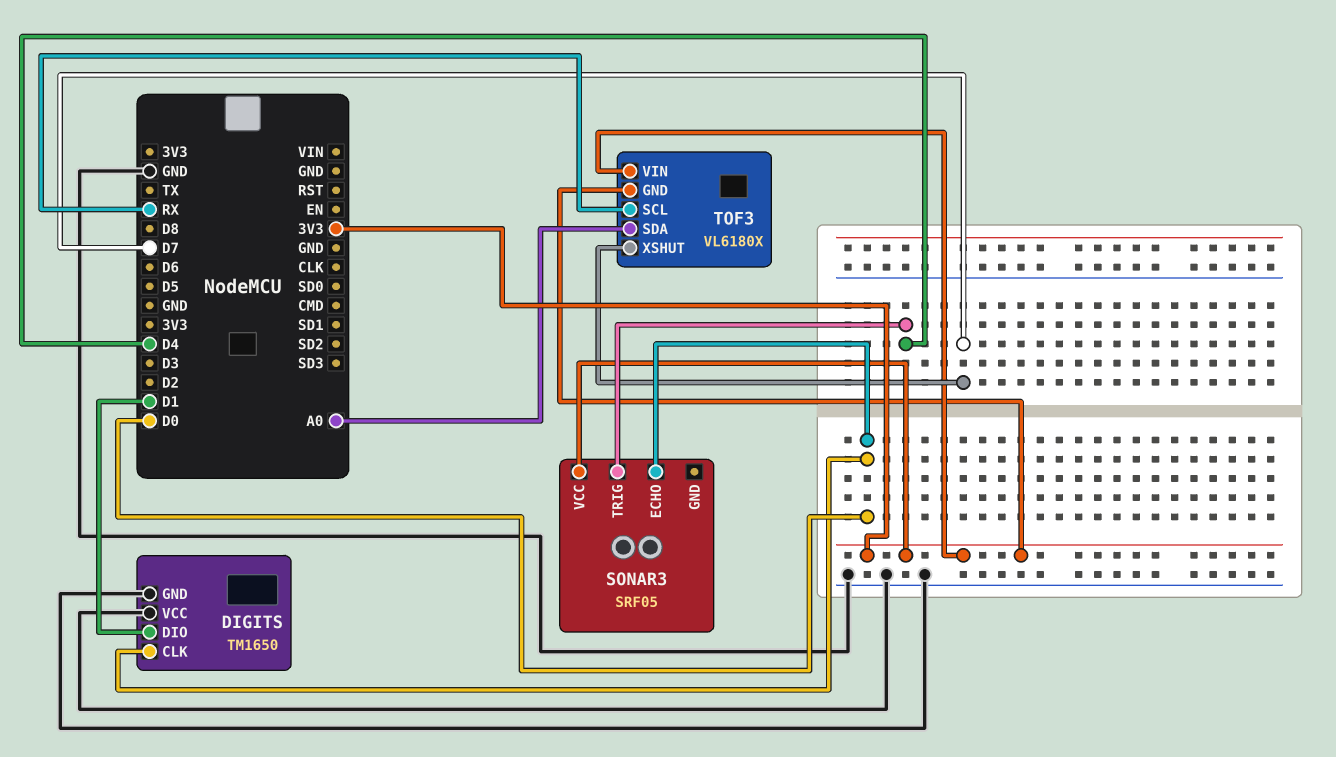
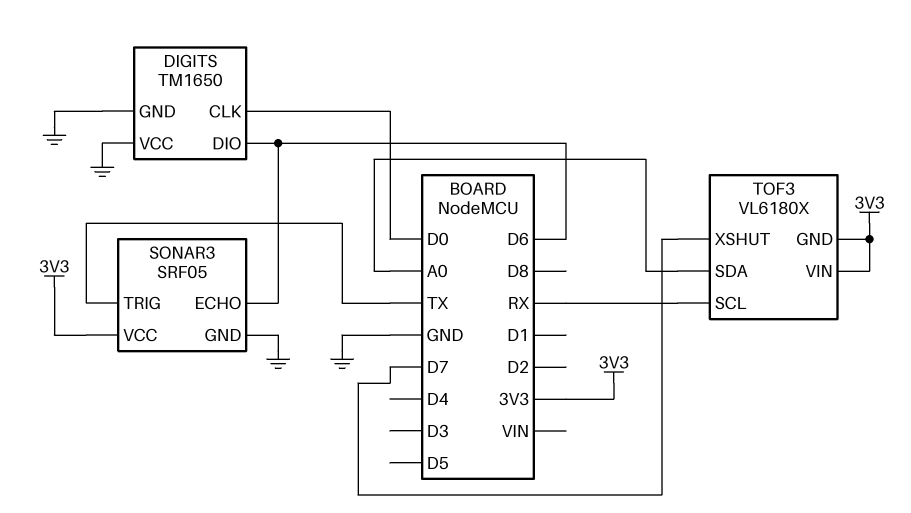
DIGITS pin DIO: D1 -> D6
SONAR3 pin ECHO: D0 -> D6
SONAR3 pin GND: none -> GND
SONAR3 pin TRIG: D4 -> TX

